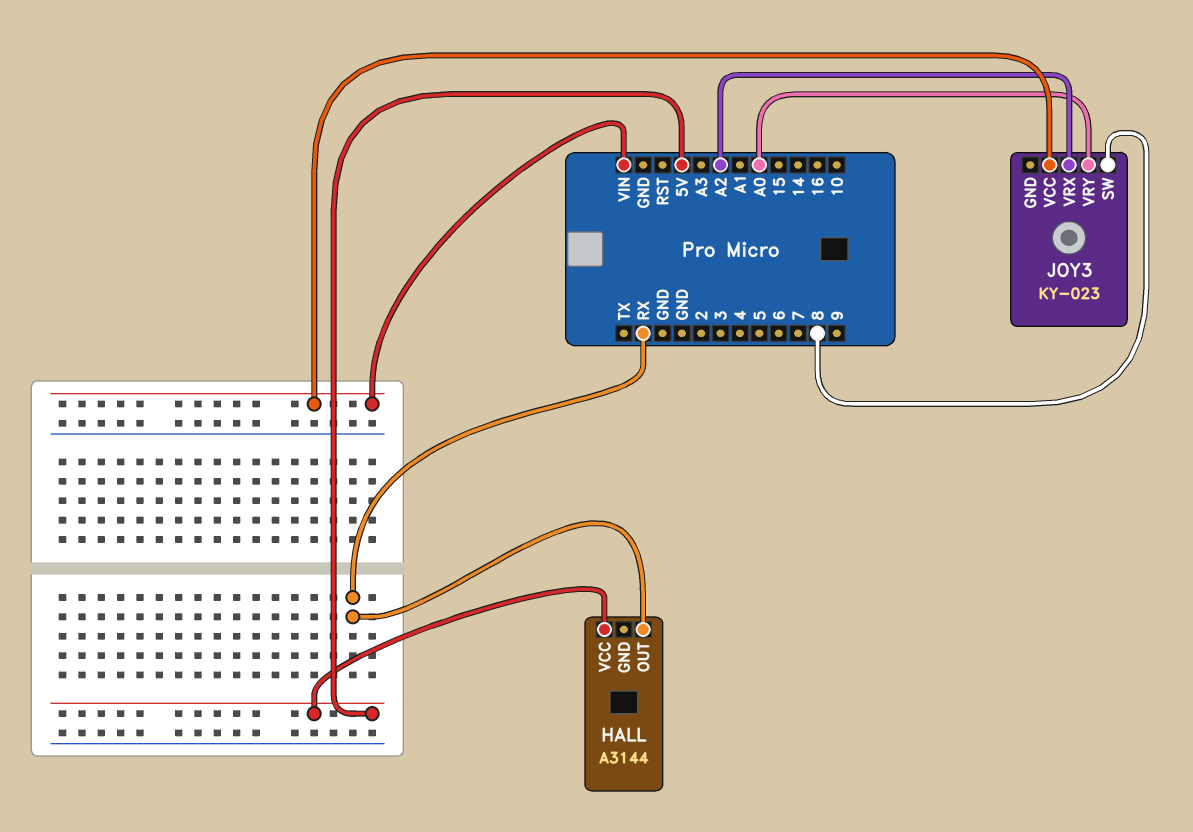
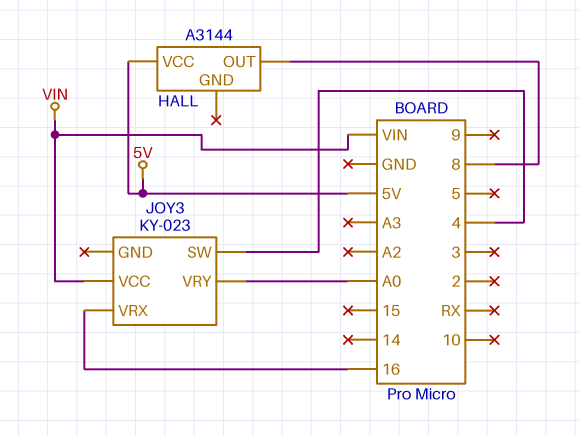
HALL pin OUT: RX -> 8
JOY3 pin SW: 8 -> 4
JOY3 pin VRX: A2 -> 16

